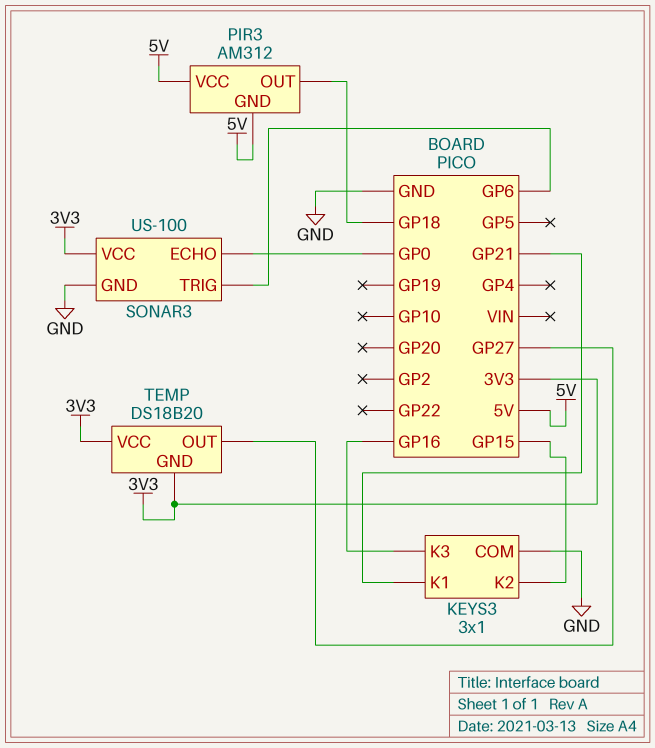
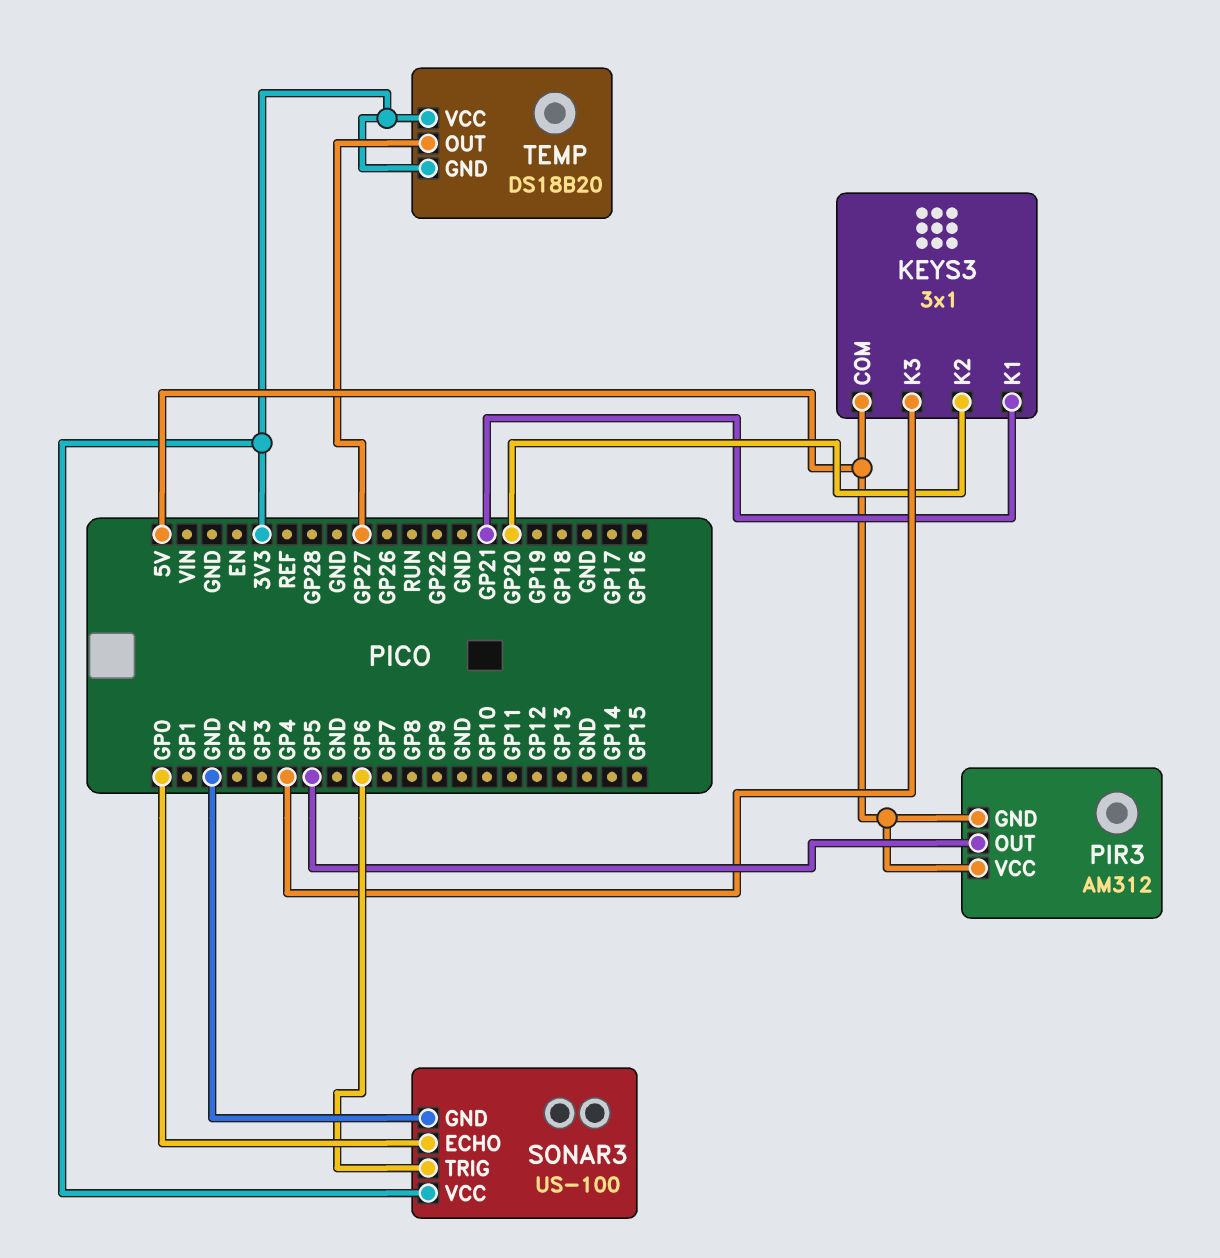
KEYS3 pin COM: GND -> 5V
KEYS3 pin K2: GP15 -> GP20
KEYS3 pin K3: GP16 -> GP4
PIR3 pin OUT: GP18 -> GP5

